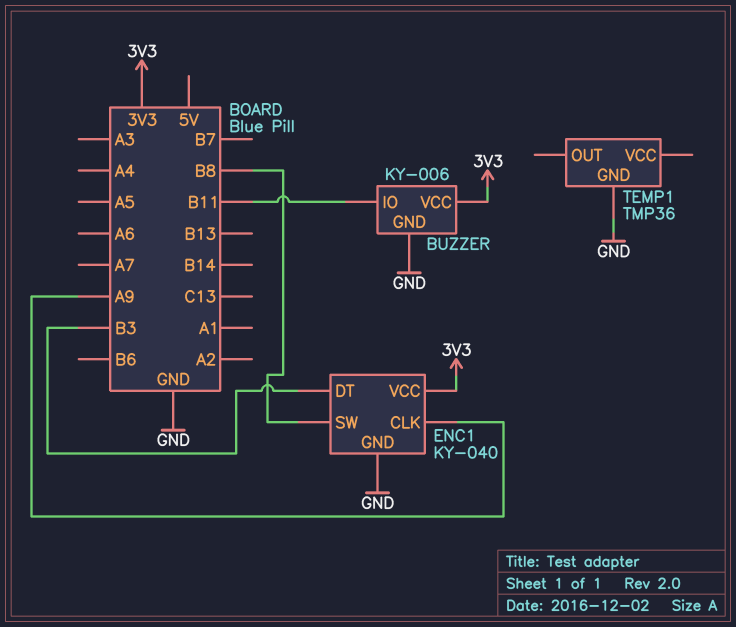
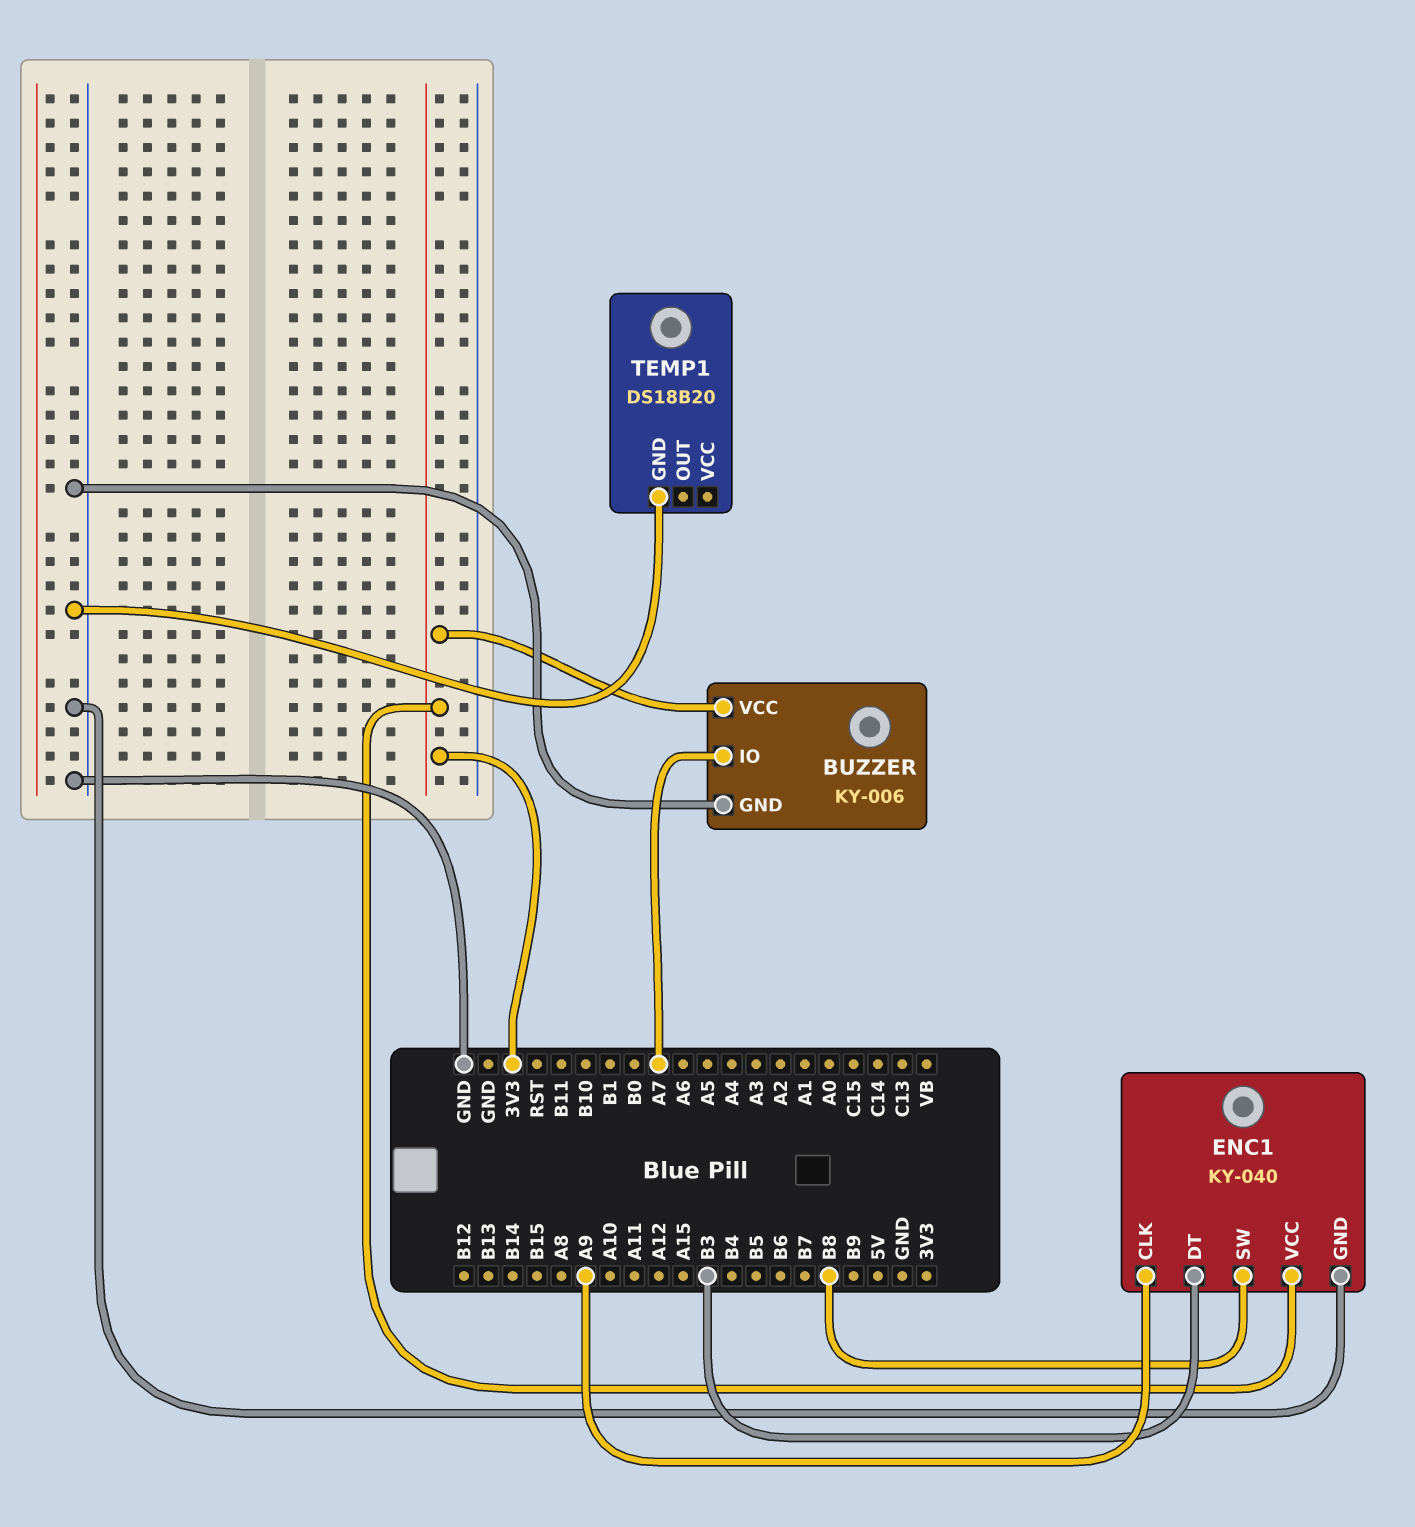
BUZZER pin IO: B11 -> A7
TEMP1: TMP36 -> DS18B20

